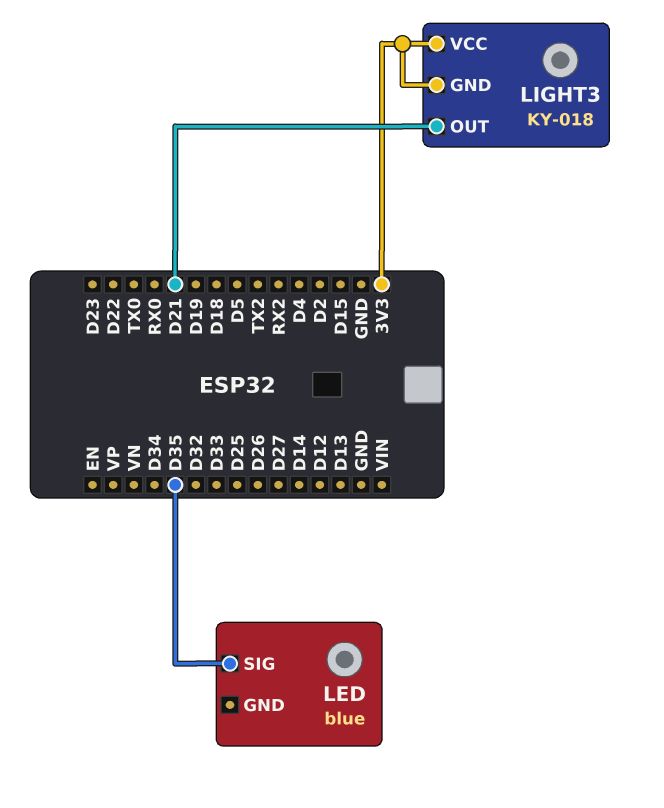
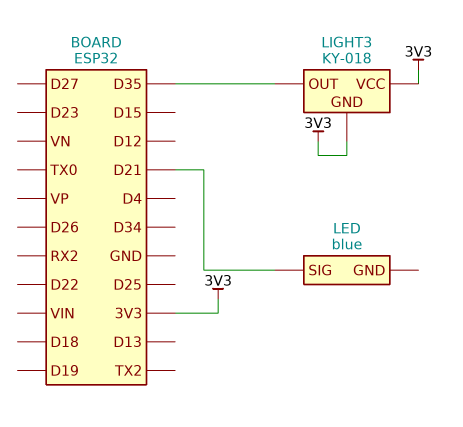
LED pin SIG: D35 -> D21
LIGHT3 pin OUT: D21 -> D35

